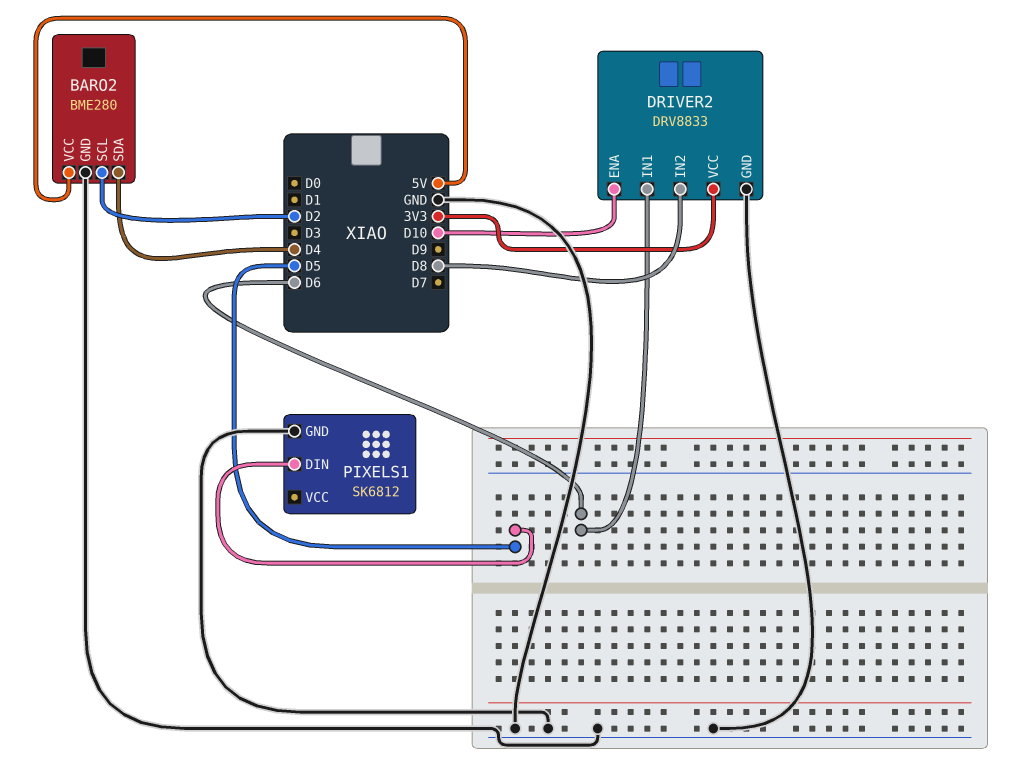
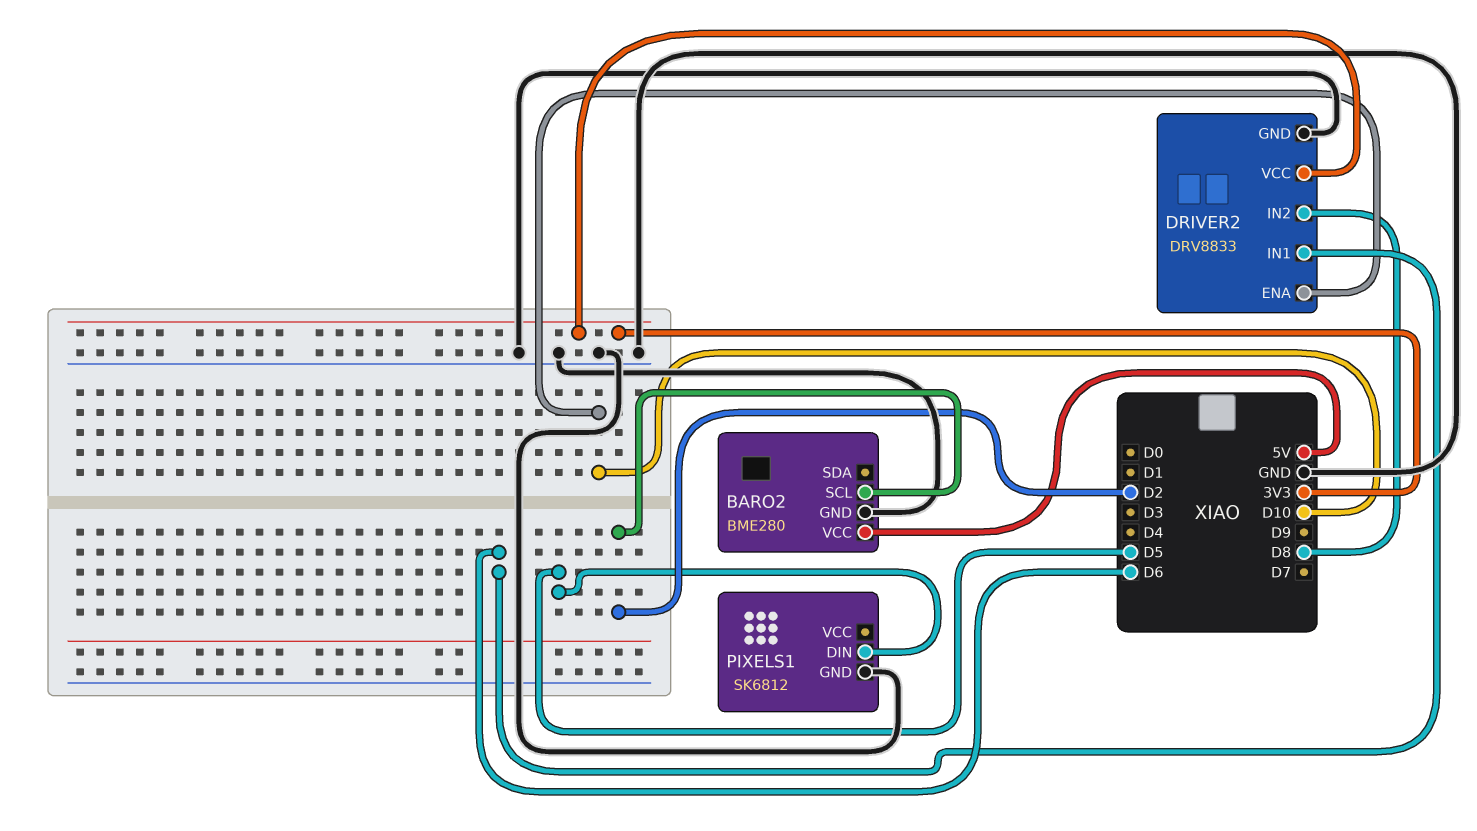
BARO2 pin SDA: D4 -> none

